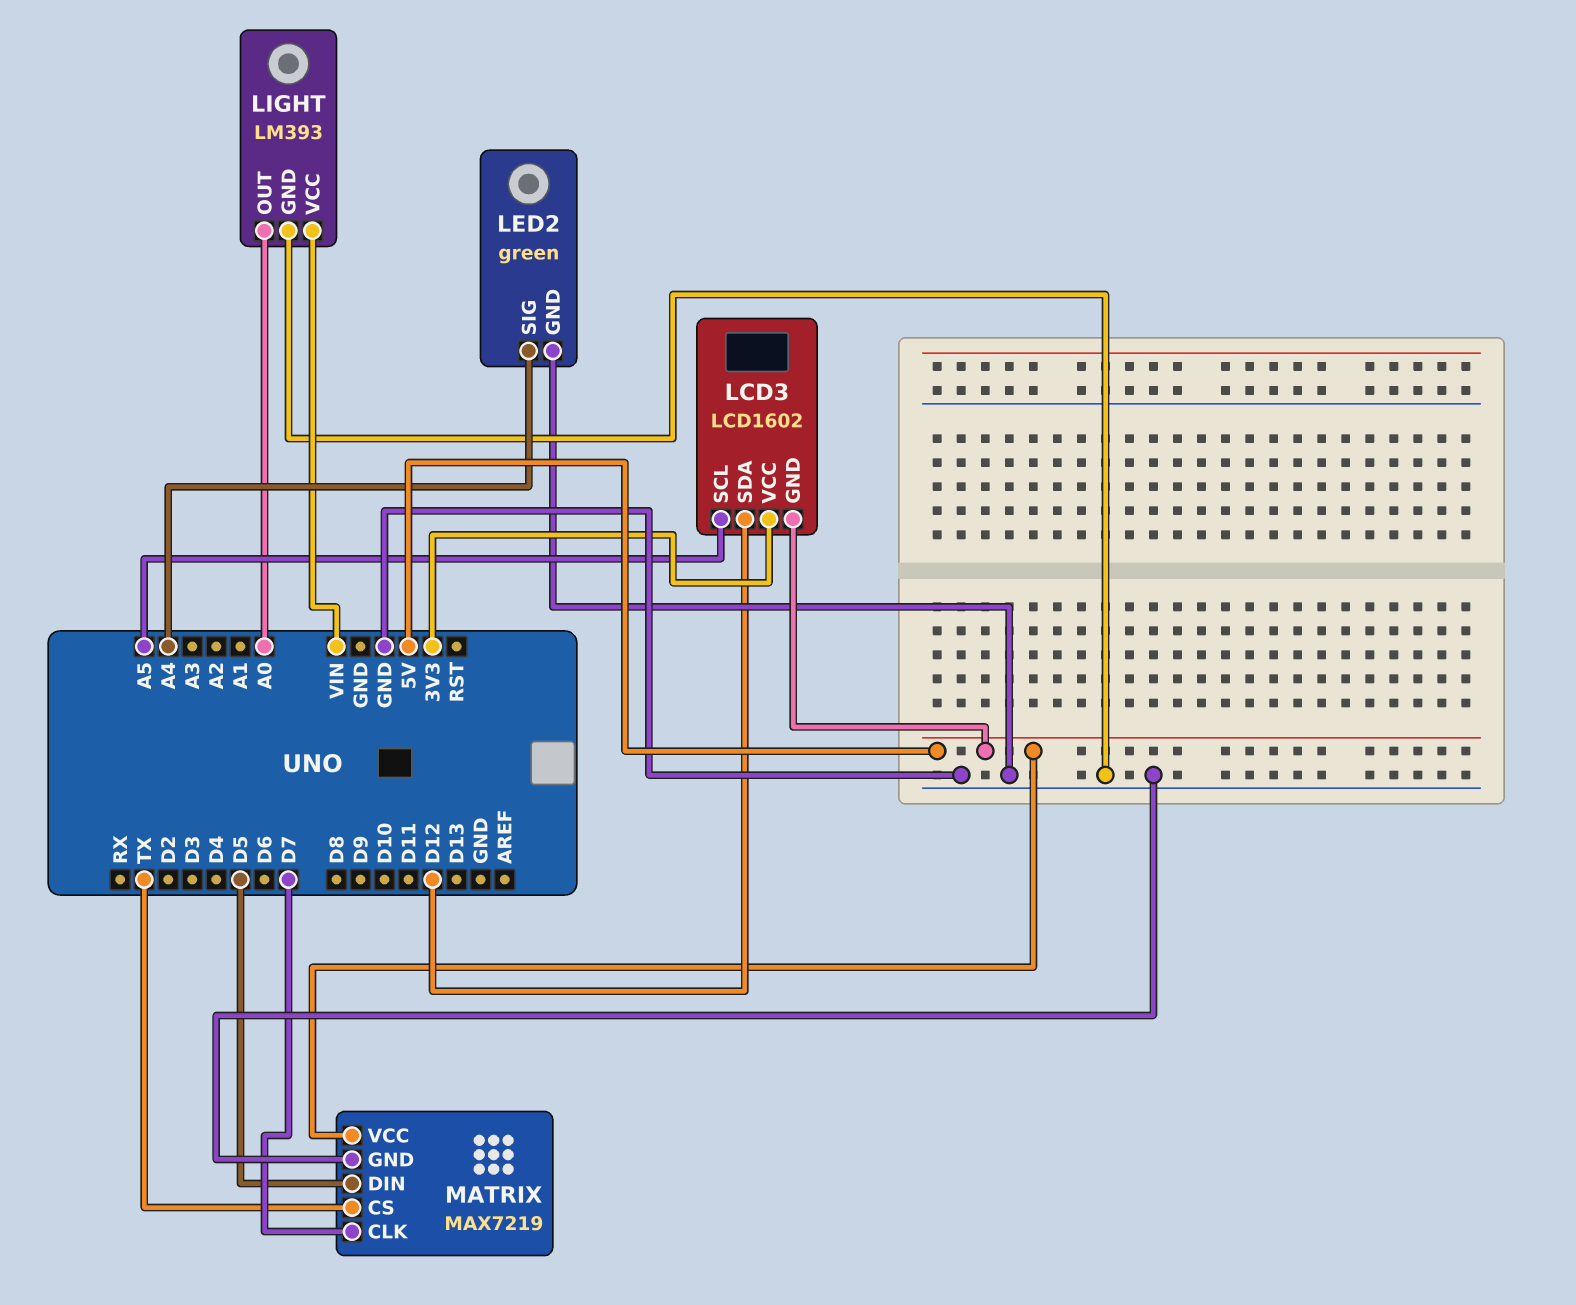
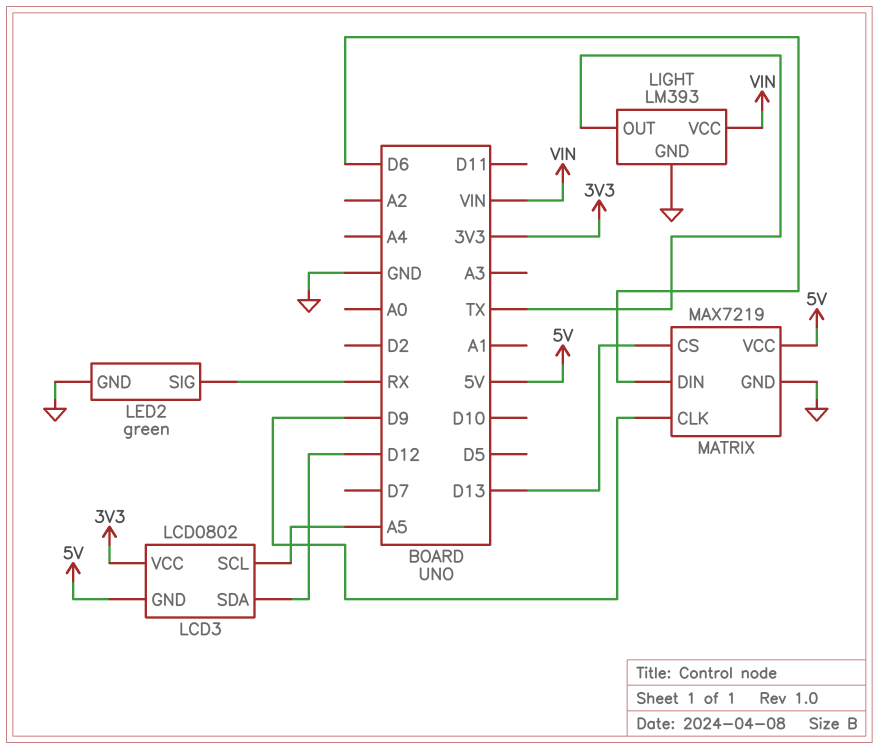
LCD3: LCD1602 -> LCD0802
LED2 pin SIG: A4 -> RX
LIGHT pin OUT: A0 -> TX
MATRIX pin CLK: D7 -> D9
MATRIX pin CS: TX -> D13
MATRIX pin DIN: D5 -> D6

